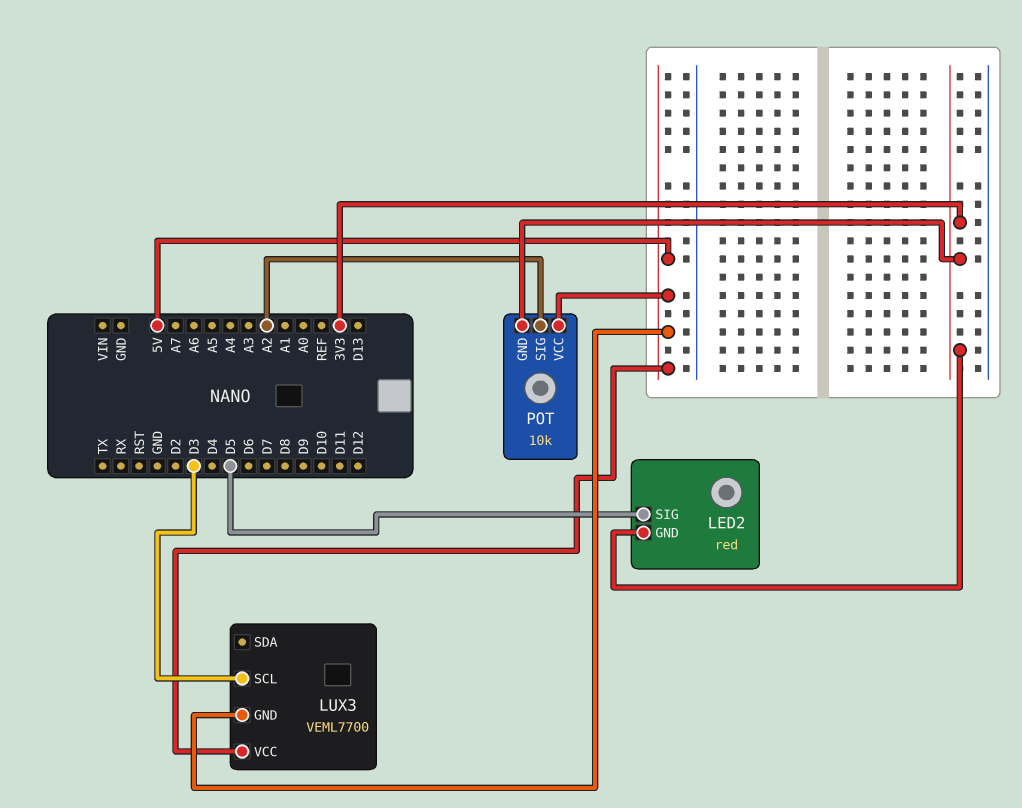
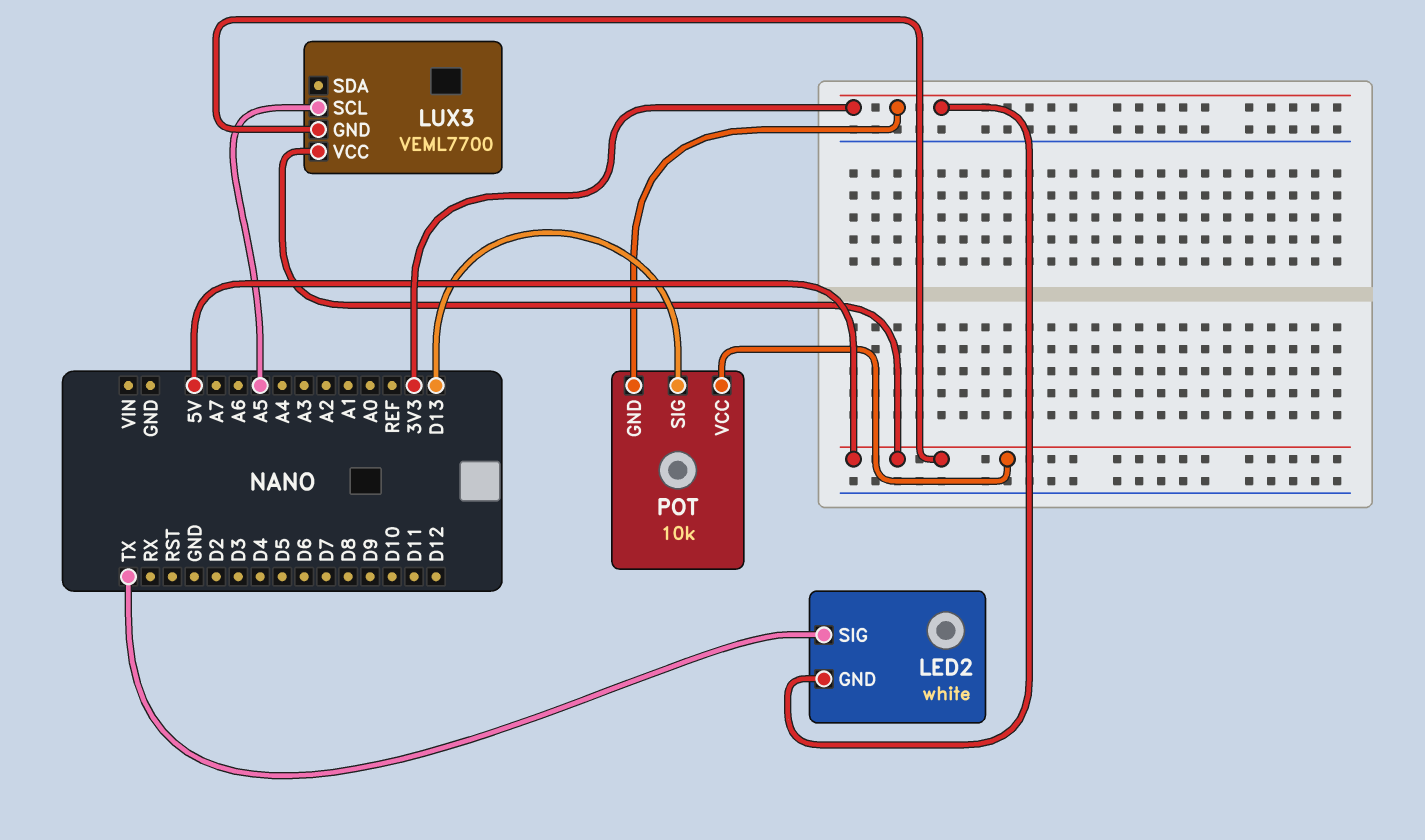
LED2: red -> white
LED2 pin SIG: D5 -> TX
LUX3 pin SCL: D3 -> A5
POT pin SIG: A2 -> D13

